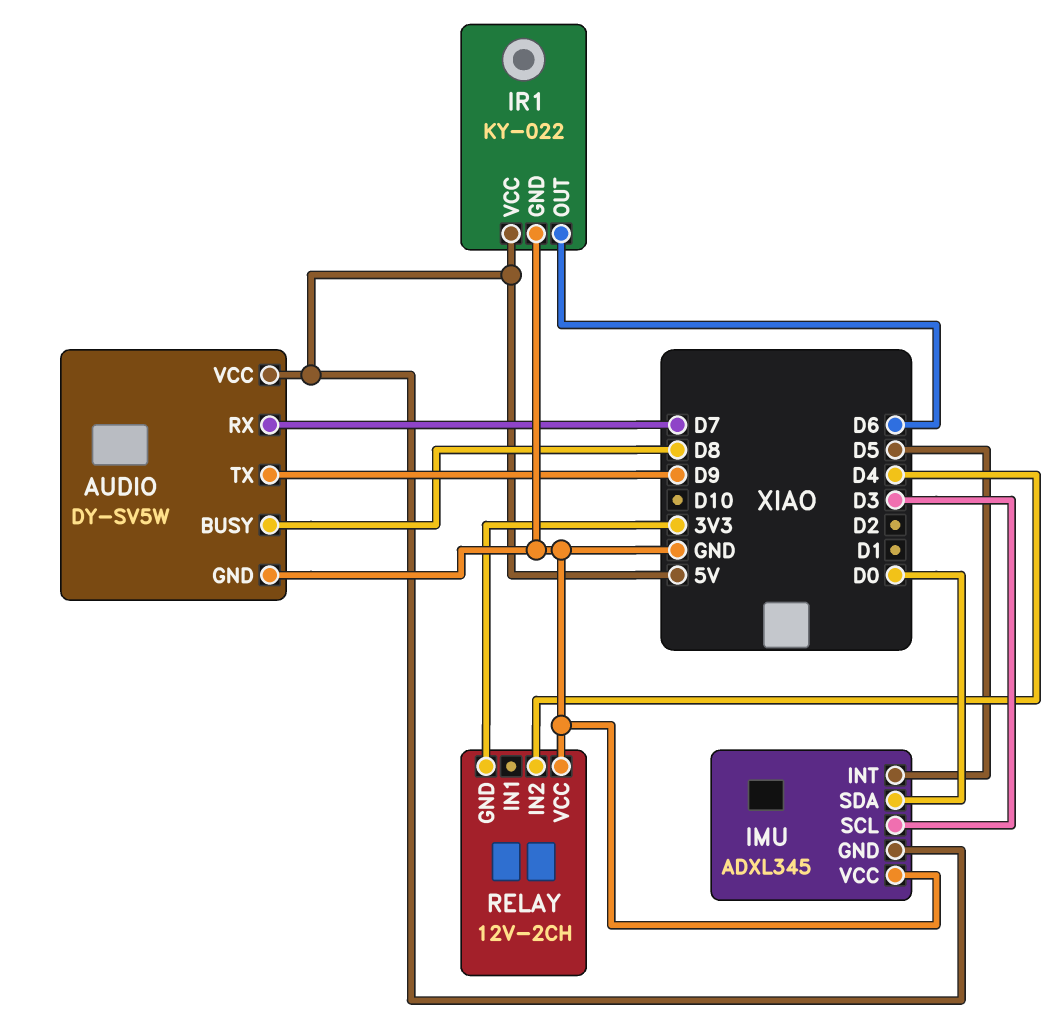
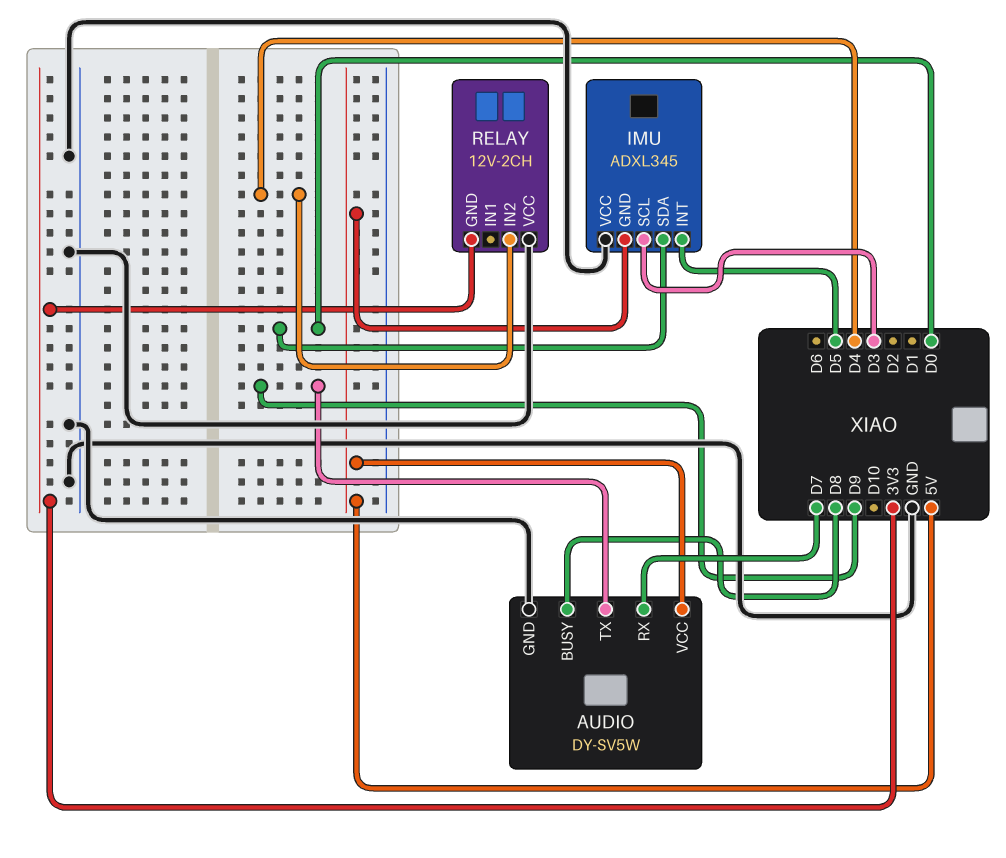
IR1: KY-022 -> none
IR1 pin GND: GND -> none
IR1 pin OUT: D6 -> none
IR1 pin VCC: 5V -> none

